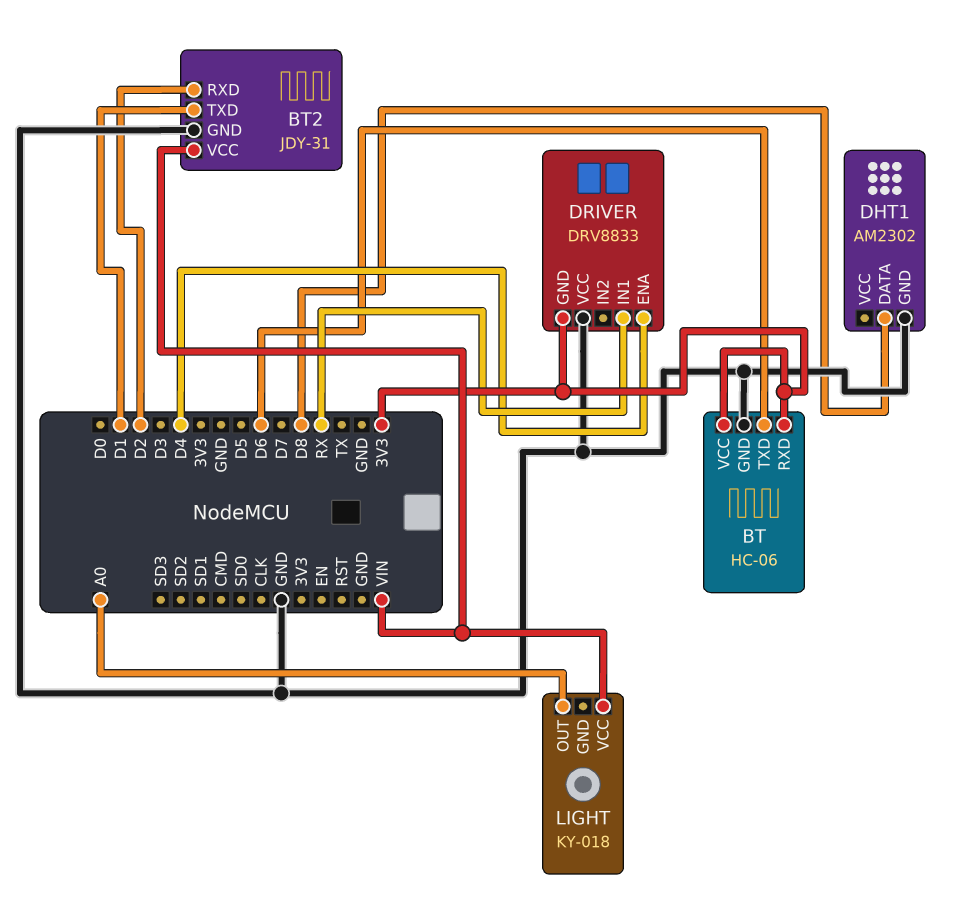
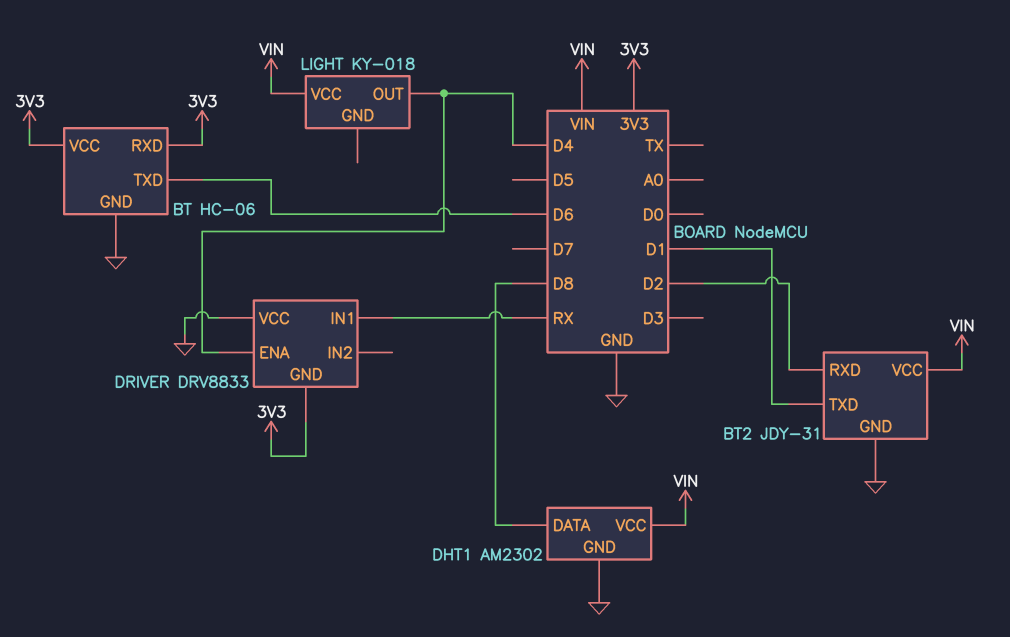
DHT1 pin VCC: none -> VIN
LIGHT pin OUT: A0 -> D4

